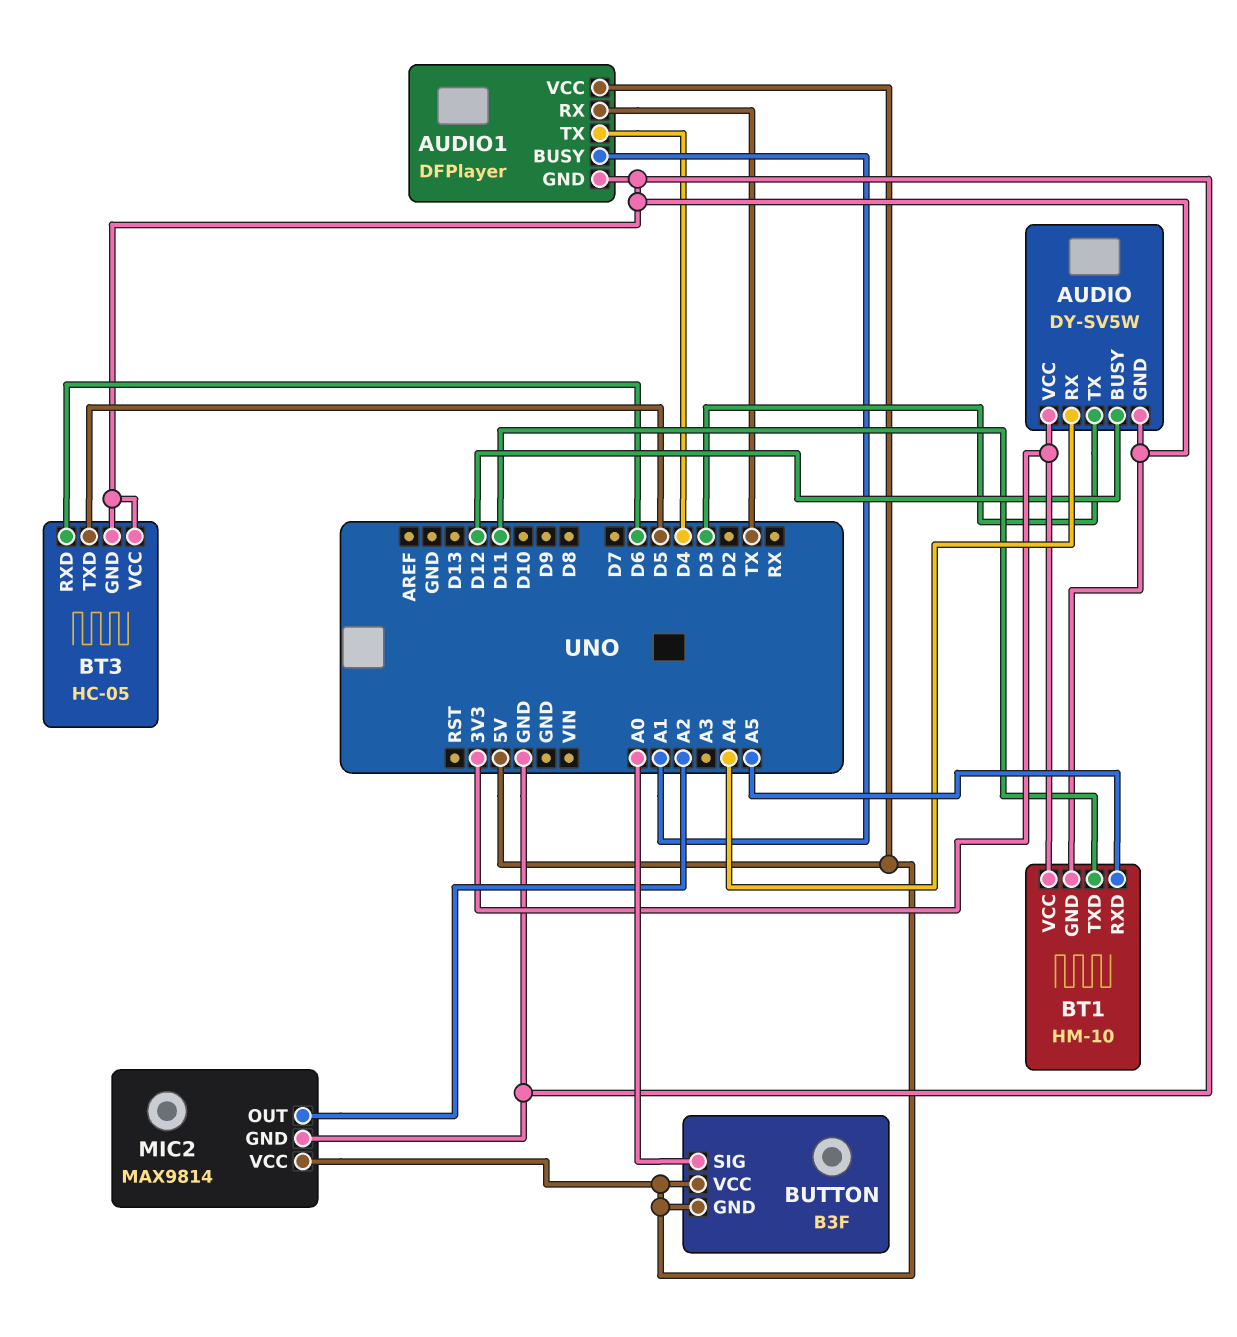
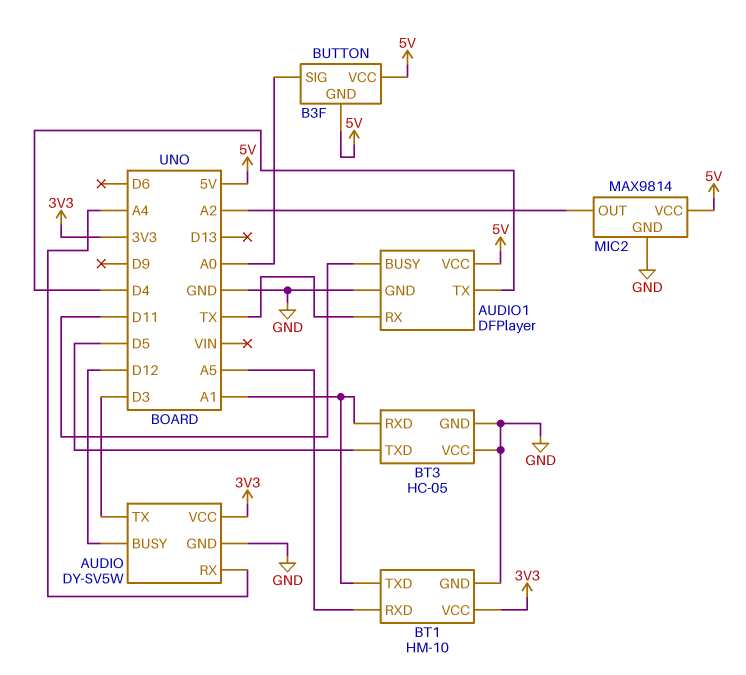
AUDIO1 pin BUSY: A1 -> D11
BT1 pin TXD: D11 -> A1
BT3 pin RXD: D6 -> A1

